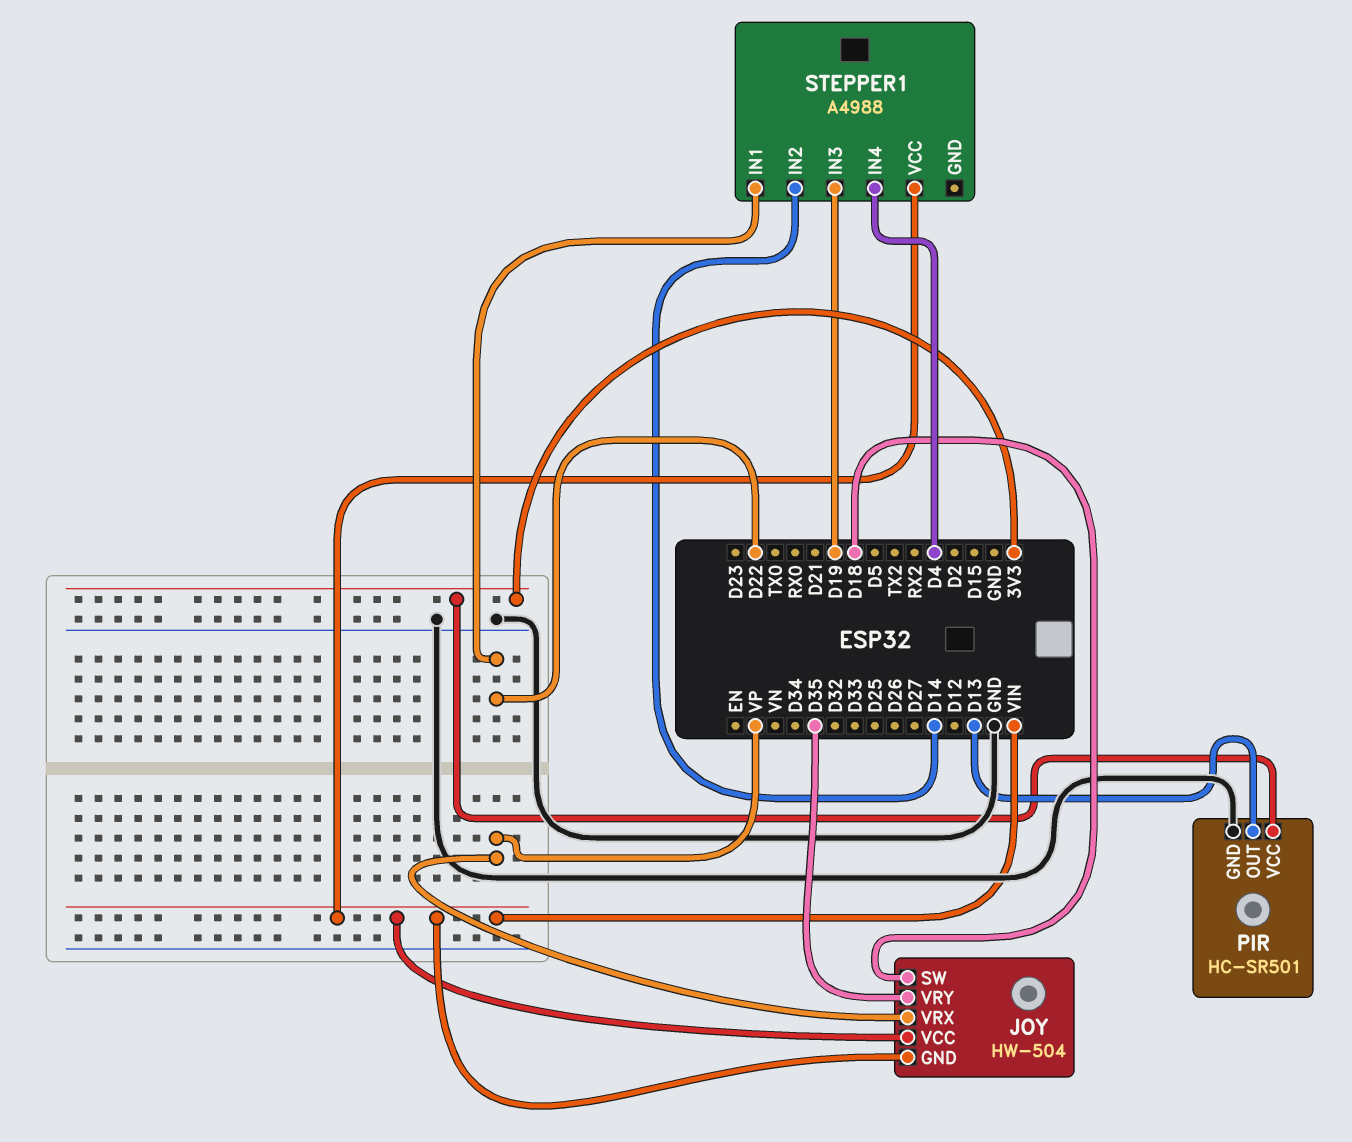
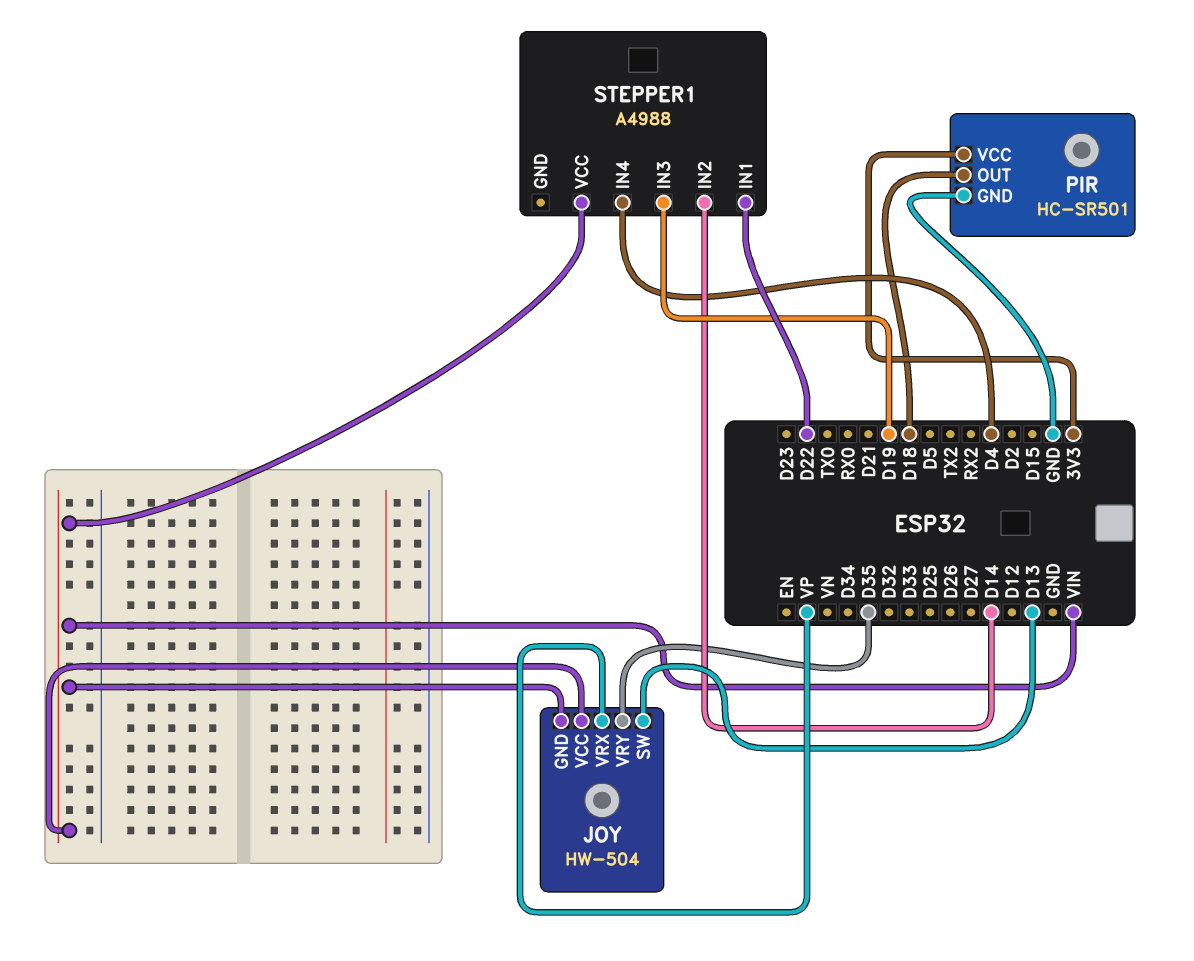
JOY pin SW: D18 -> D13
PIR pin OUT: D13 -> D18

